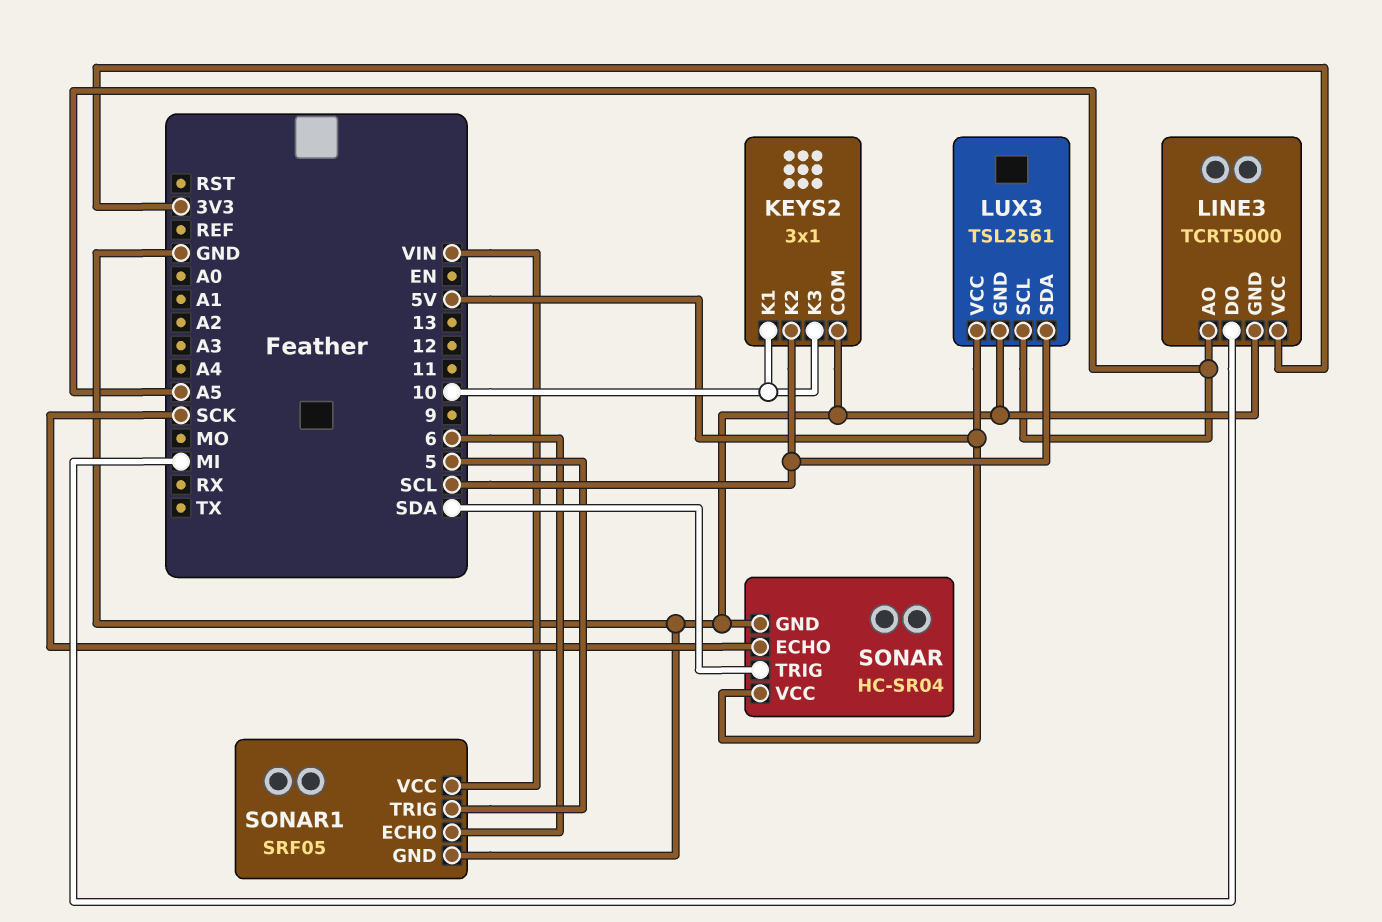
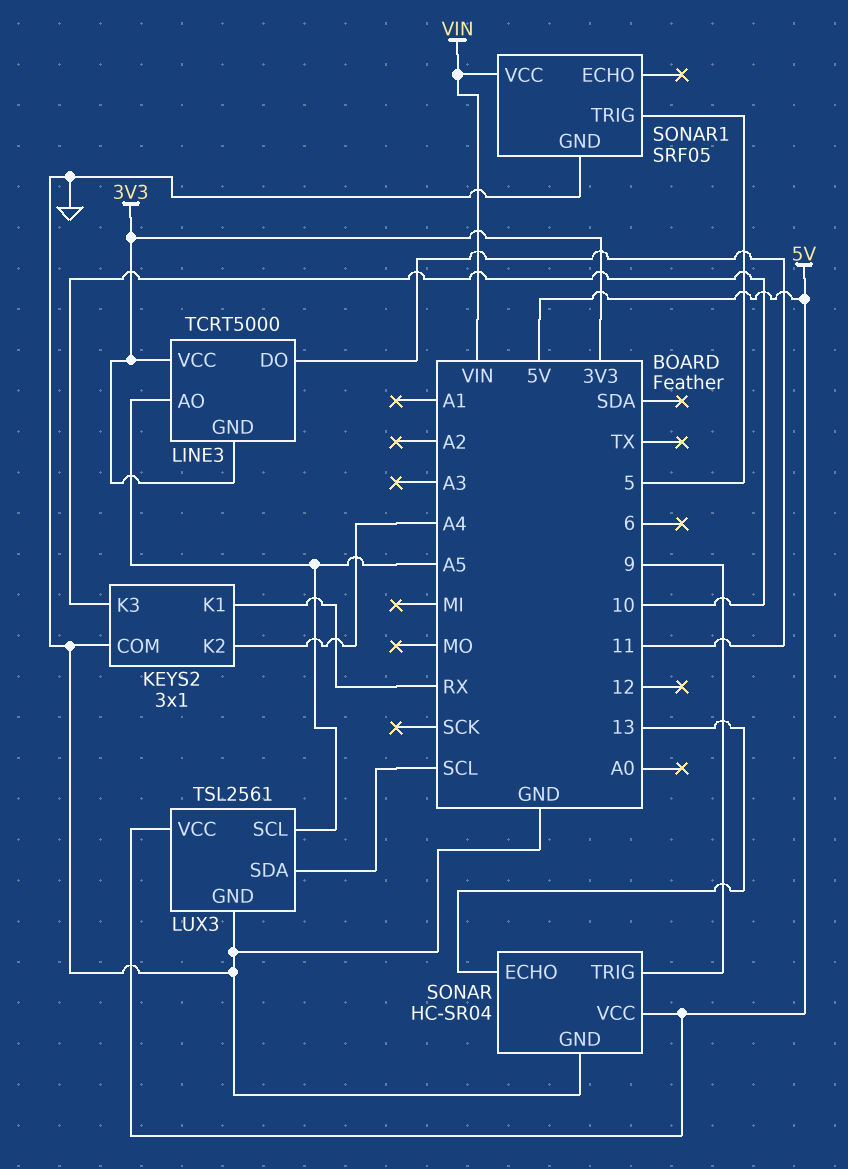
KEYS2 pin K1: 10 -> RX
KEYS2 pin K2: SCL -> A4
LINE3 pin DO: MI -> 11
LINE3 pin GND: GND -> 3V3
SONAR pin ECHO: SCK -> 13
SONAR pin TRIG: SDA -> 9
SONAR1 pin ECHO: 6 -> none

